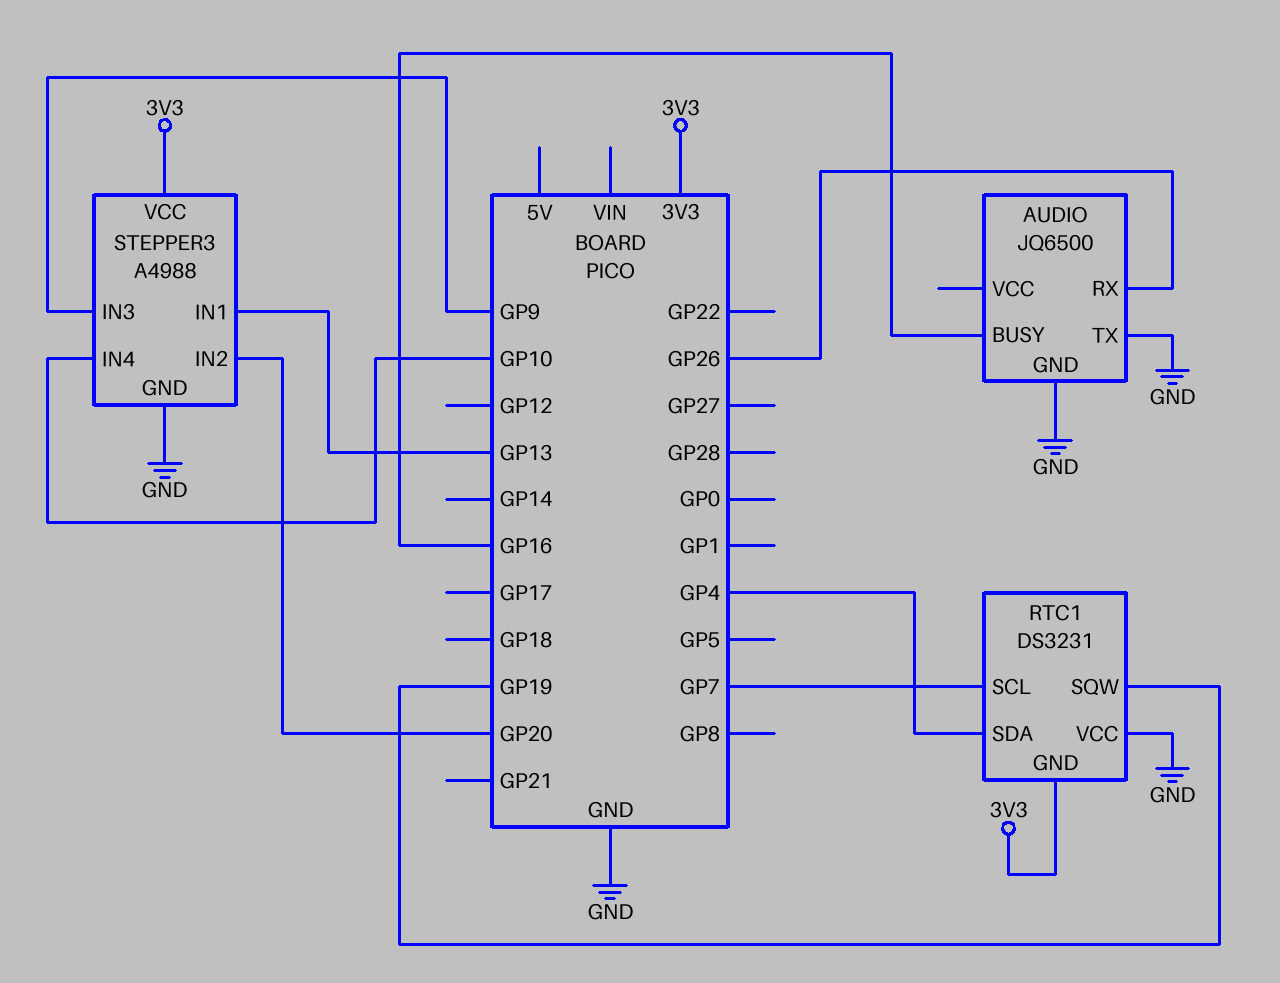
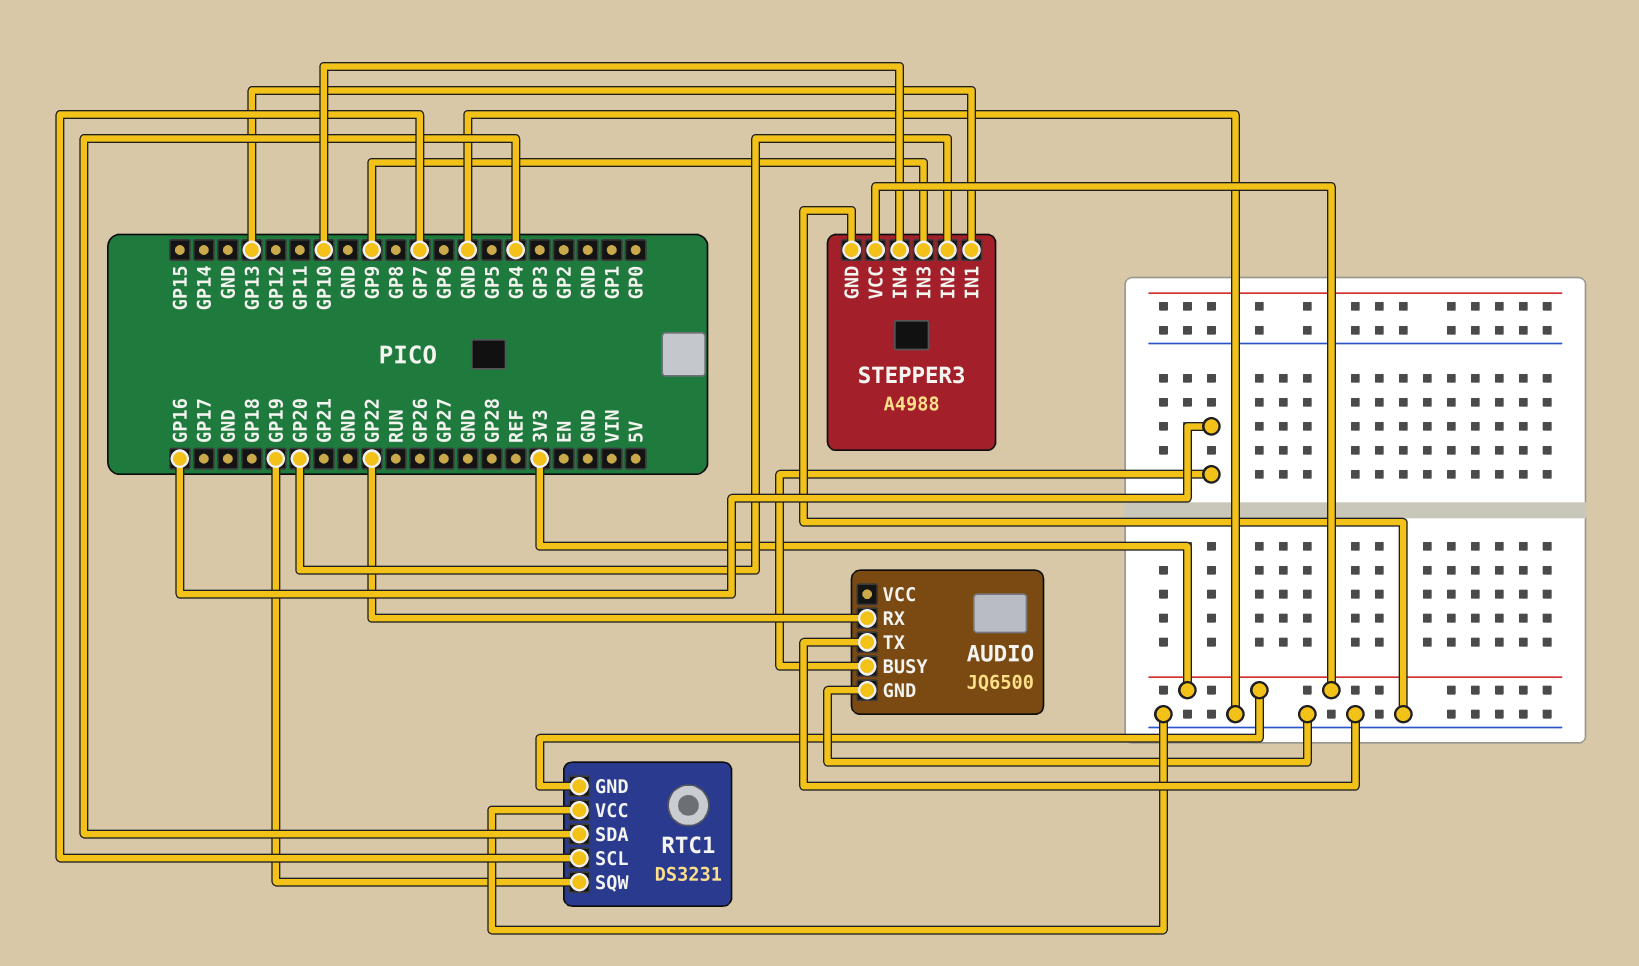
AUDIO pin RX: GP26 -> GP22

